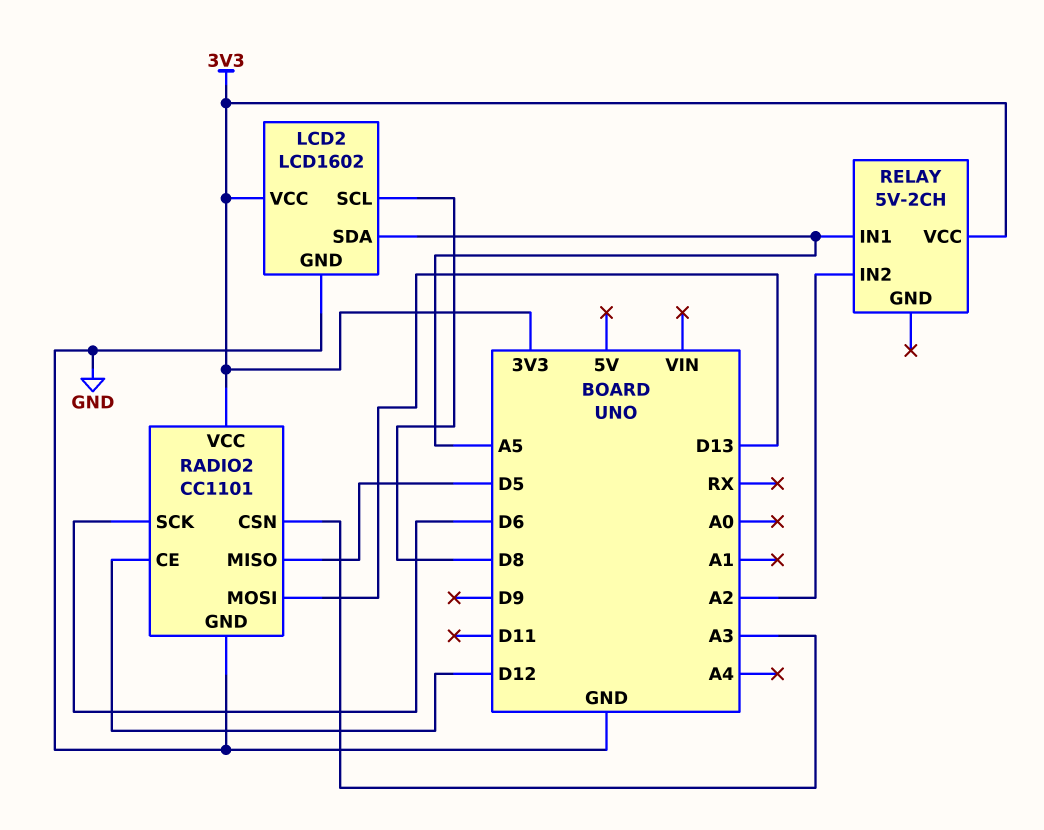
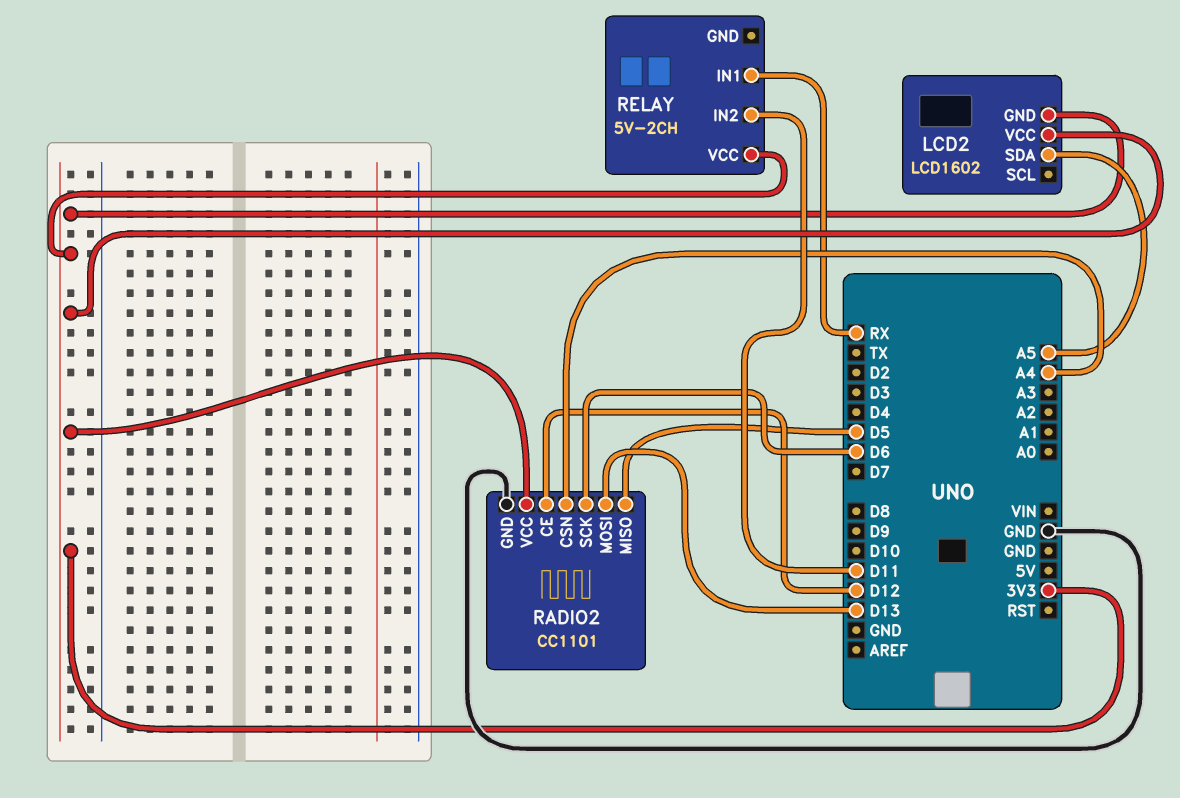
LCD2 pin GND: GND -> 3V3
LCD2 pin SCL: D8 -> none
RADIO2 pin CSN: A3 -> A4
RELAY pin IN1: A5 -> RX
RELAY pin IN2: A2 -> D11

